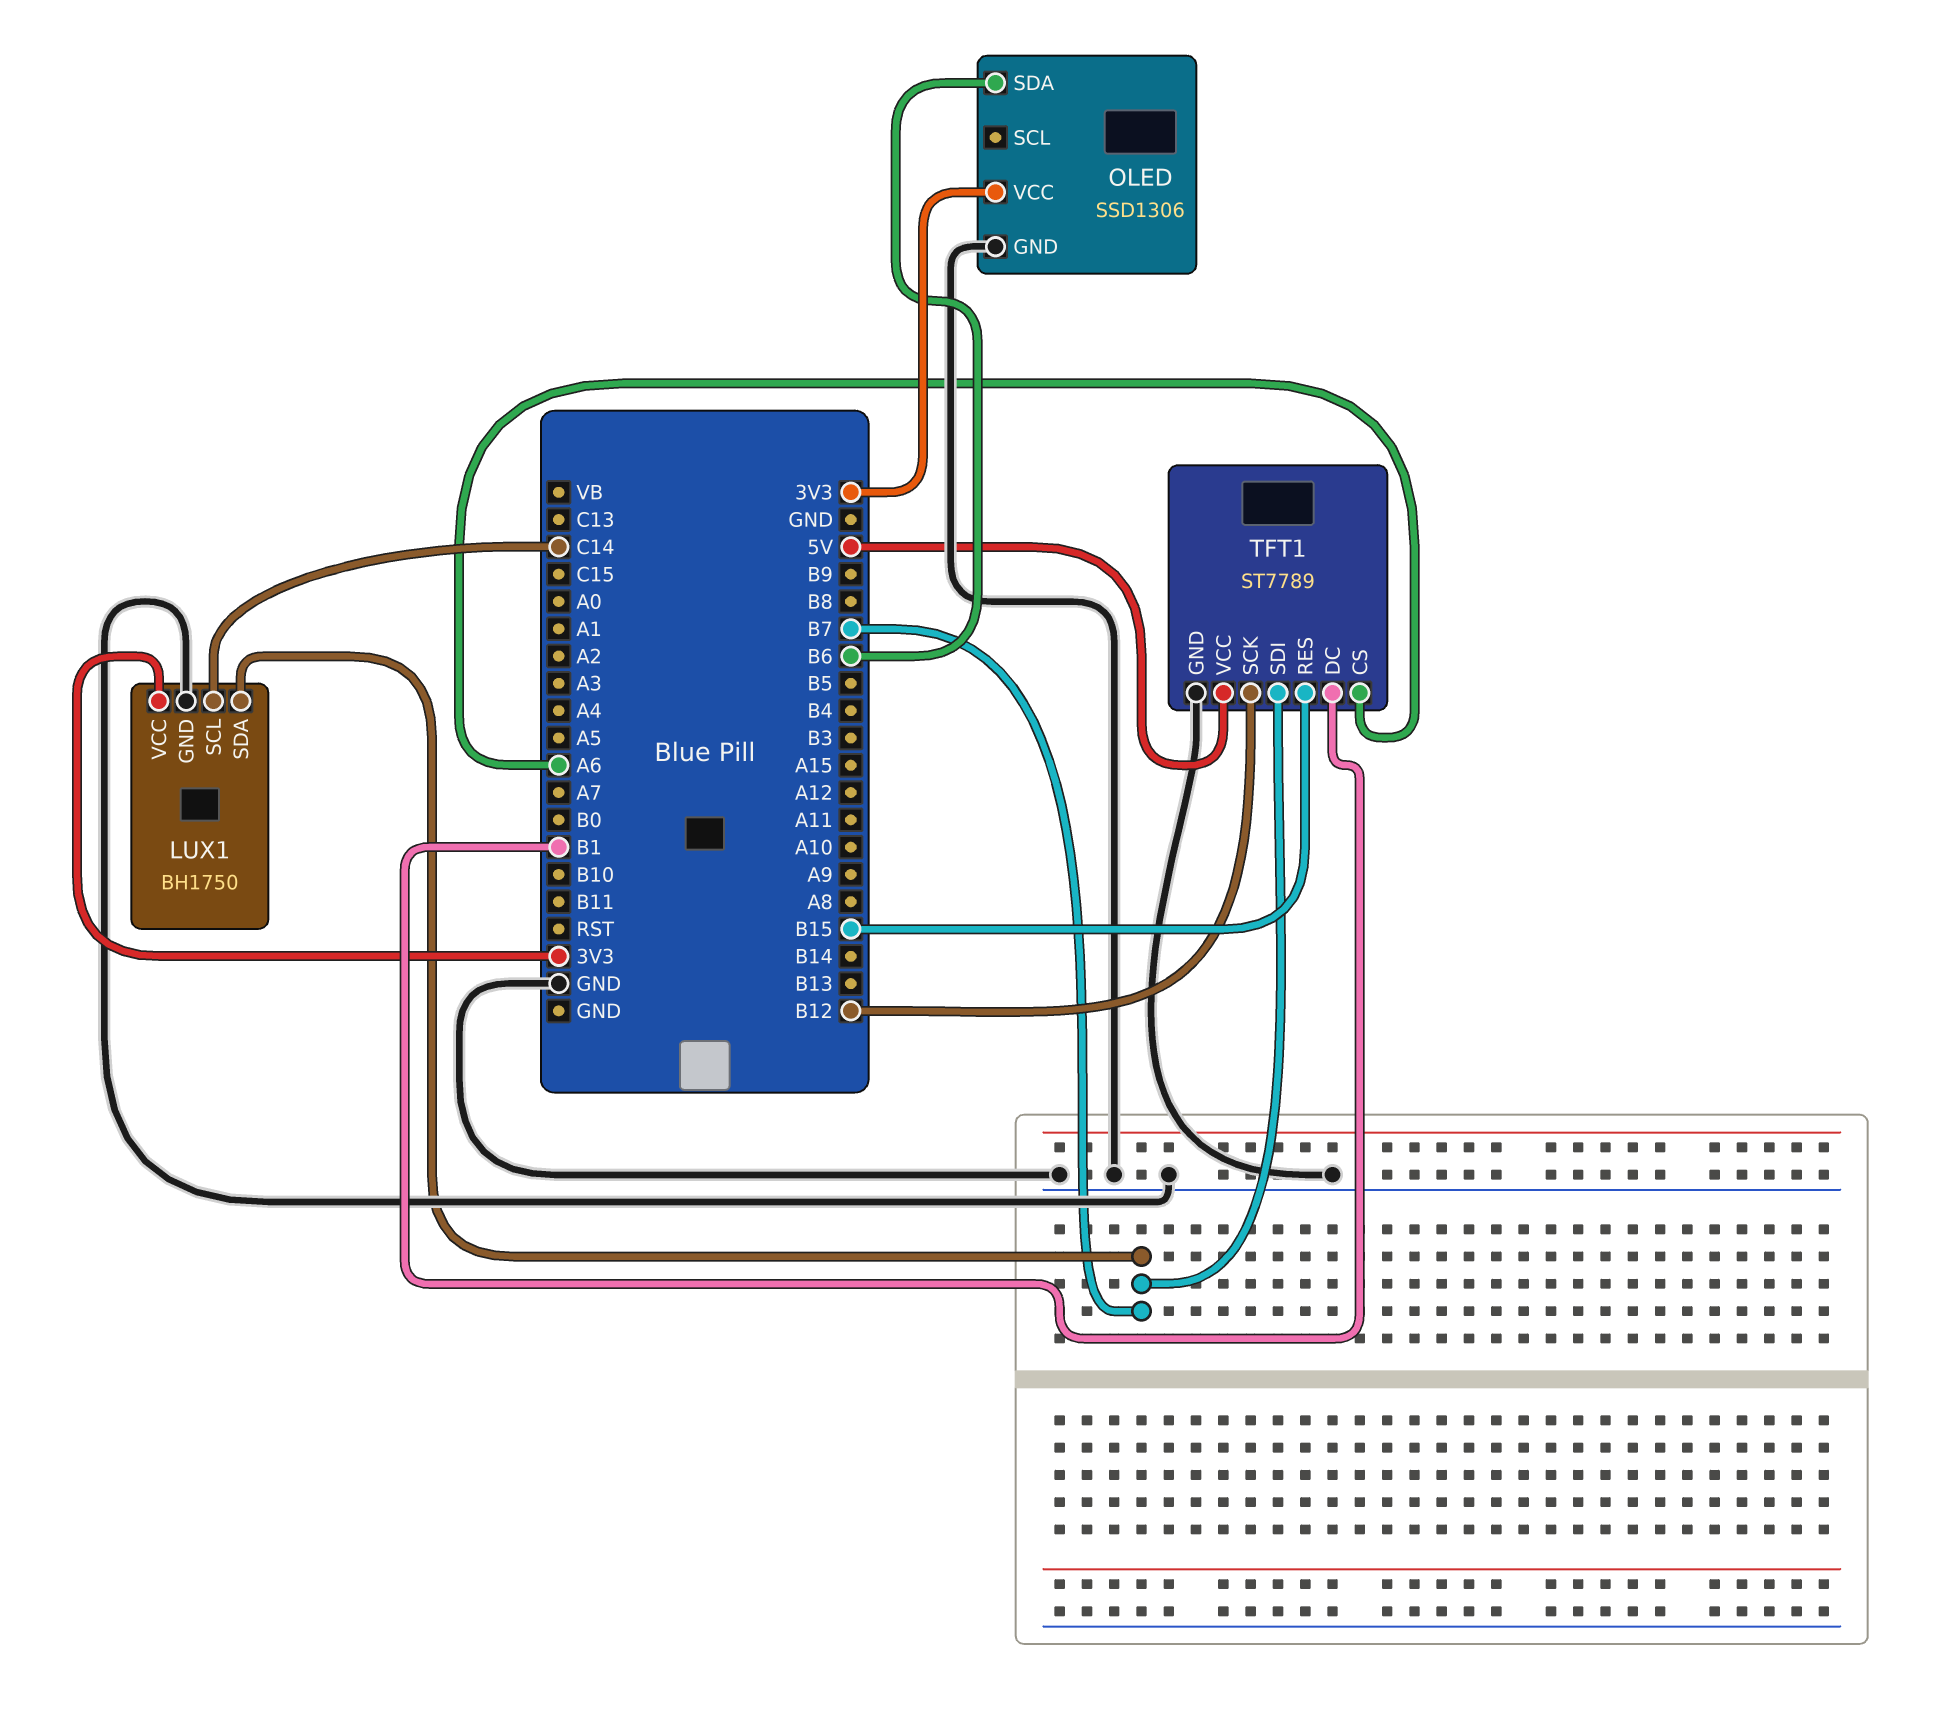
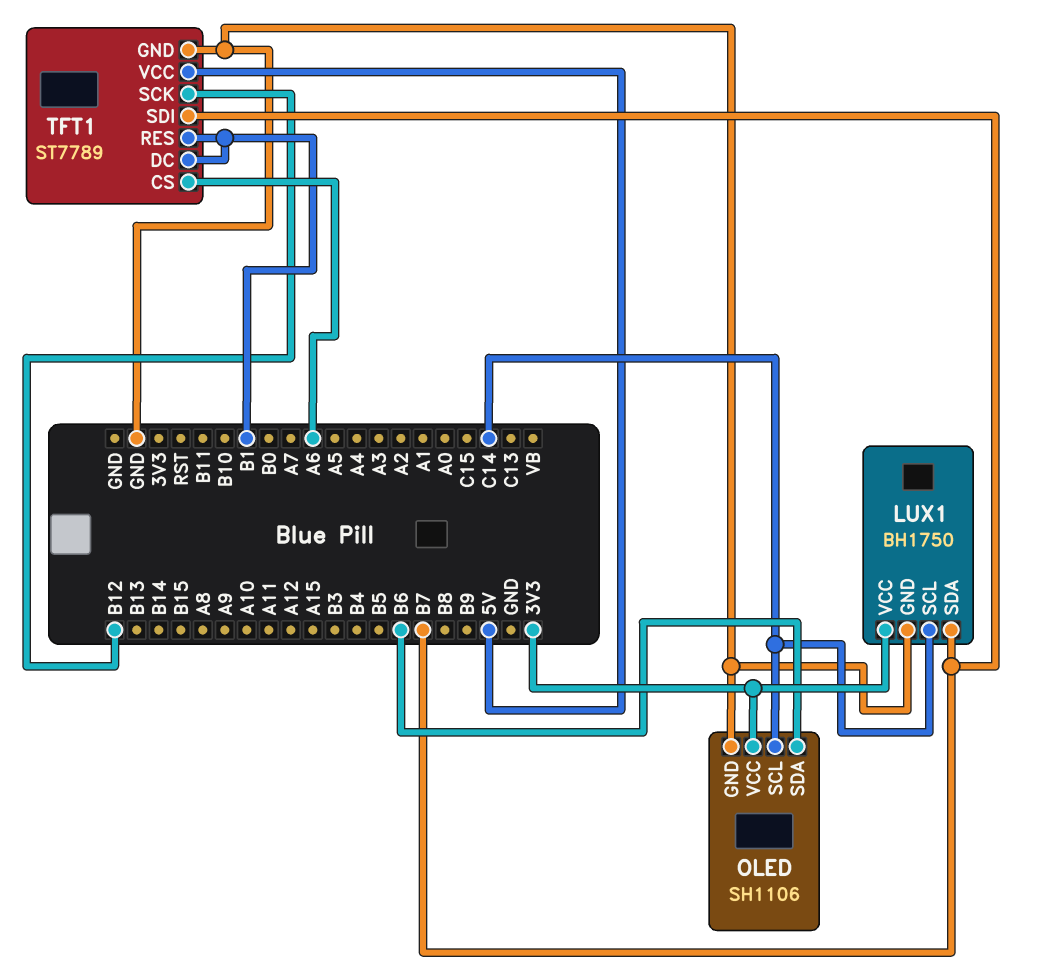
OLED: SSD1306 -> SH1106
OLED pin SCL: none -> C14
TFT1 pin RES: B15 -> B1

